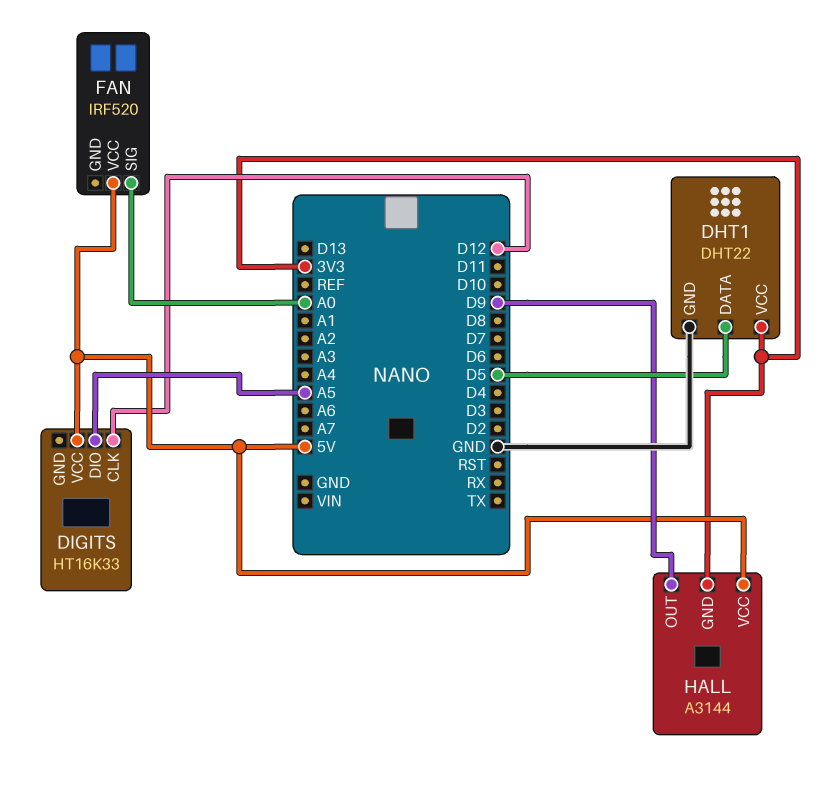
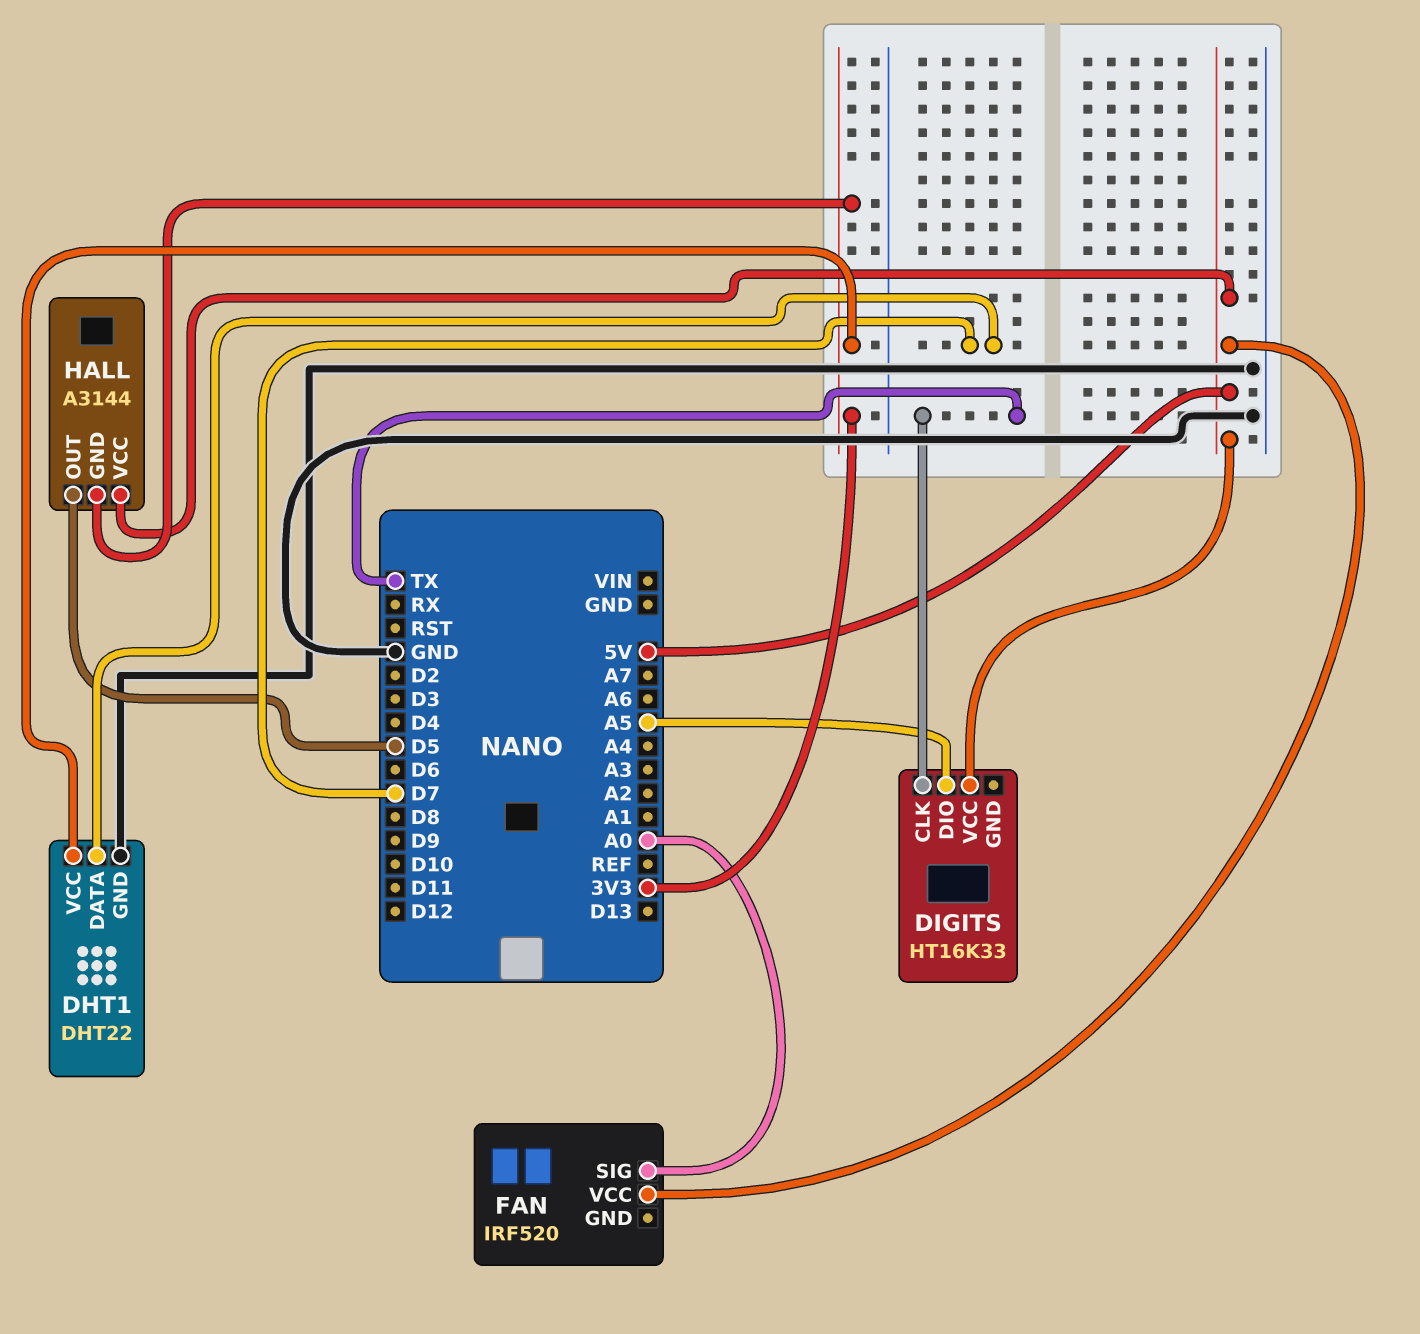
DHT1 pin DATA: D5 -> D7
DIGITS pin CLK: D12 -> TX
HALL pin OUT: D9 -> D5

